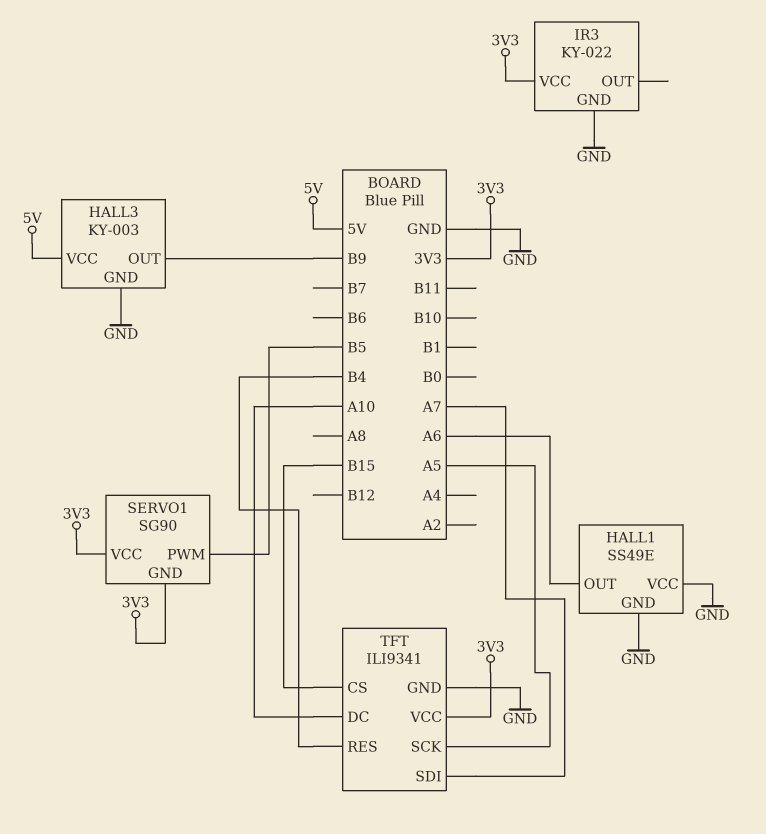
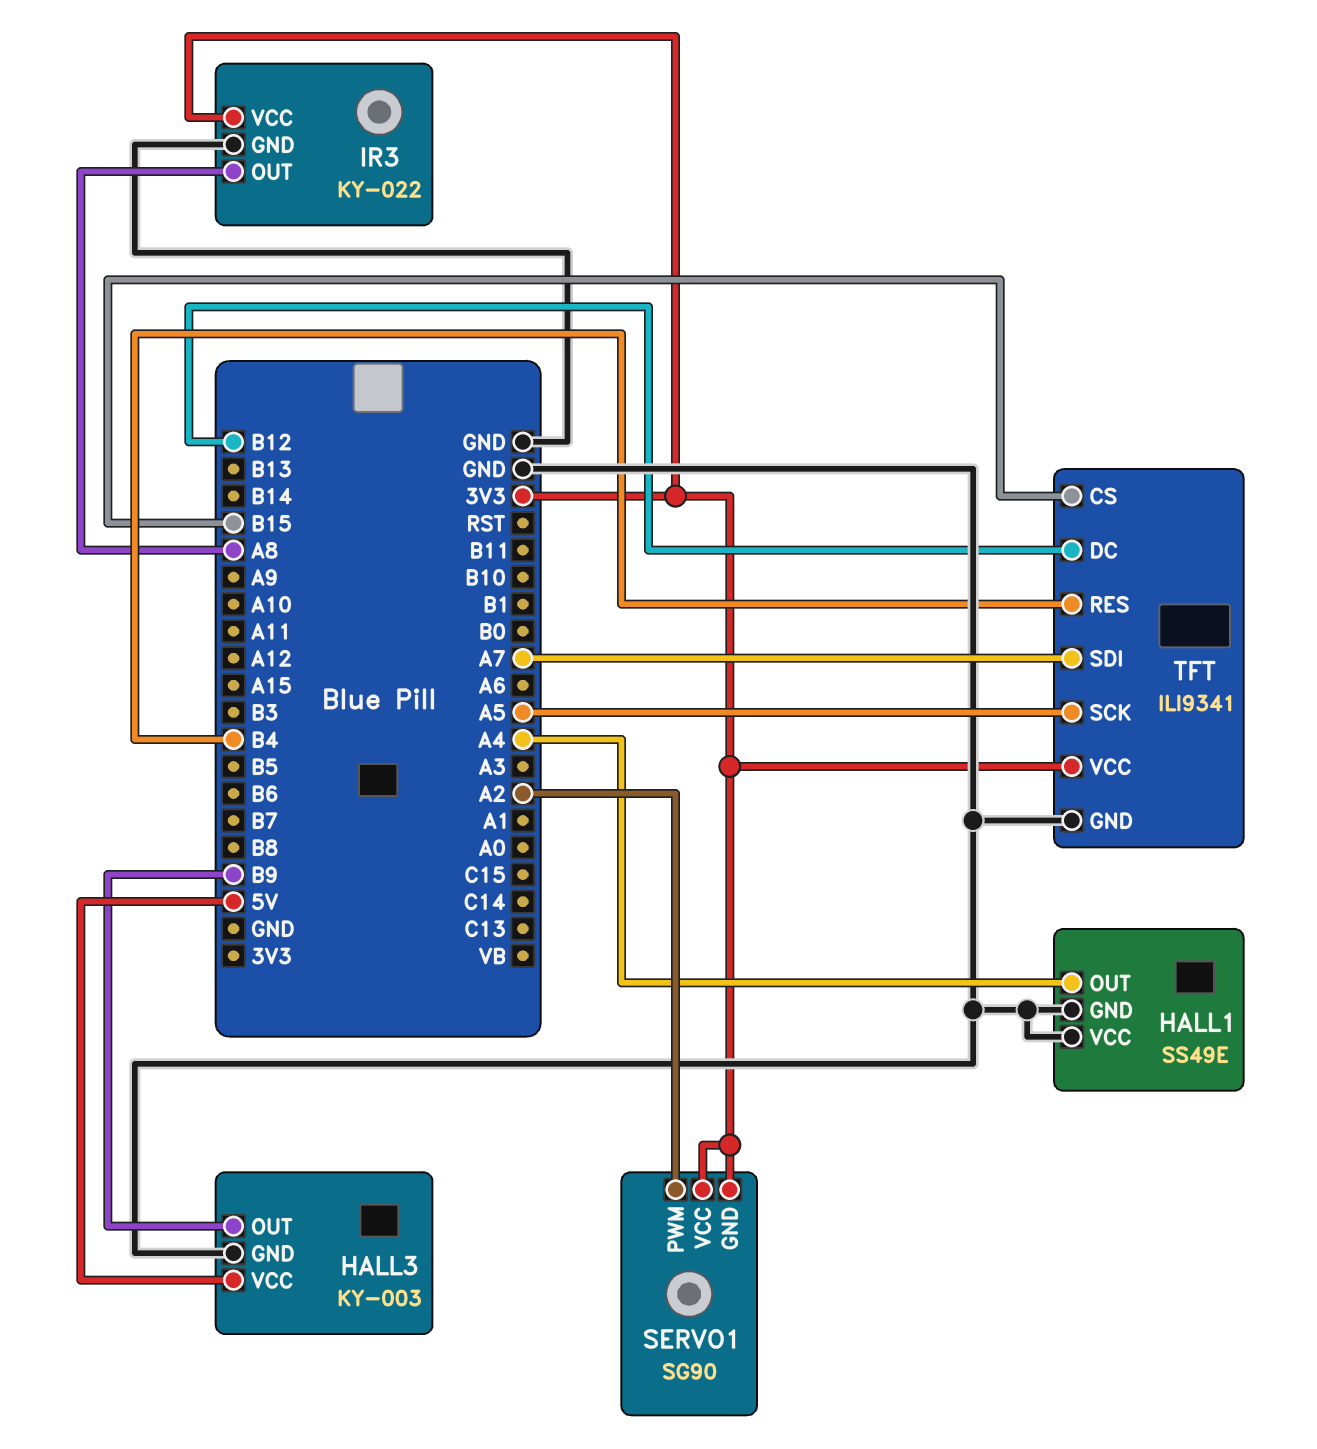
HALL1 pin OUT: A6 -> A4
IR3 pin OUT: none -> A8
SERVO1 pin PWM: B5 -> A2
TFT pin DC: A10 -> B12

